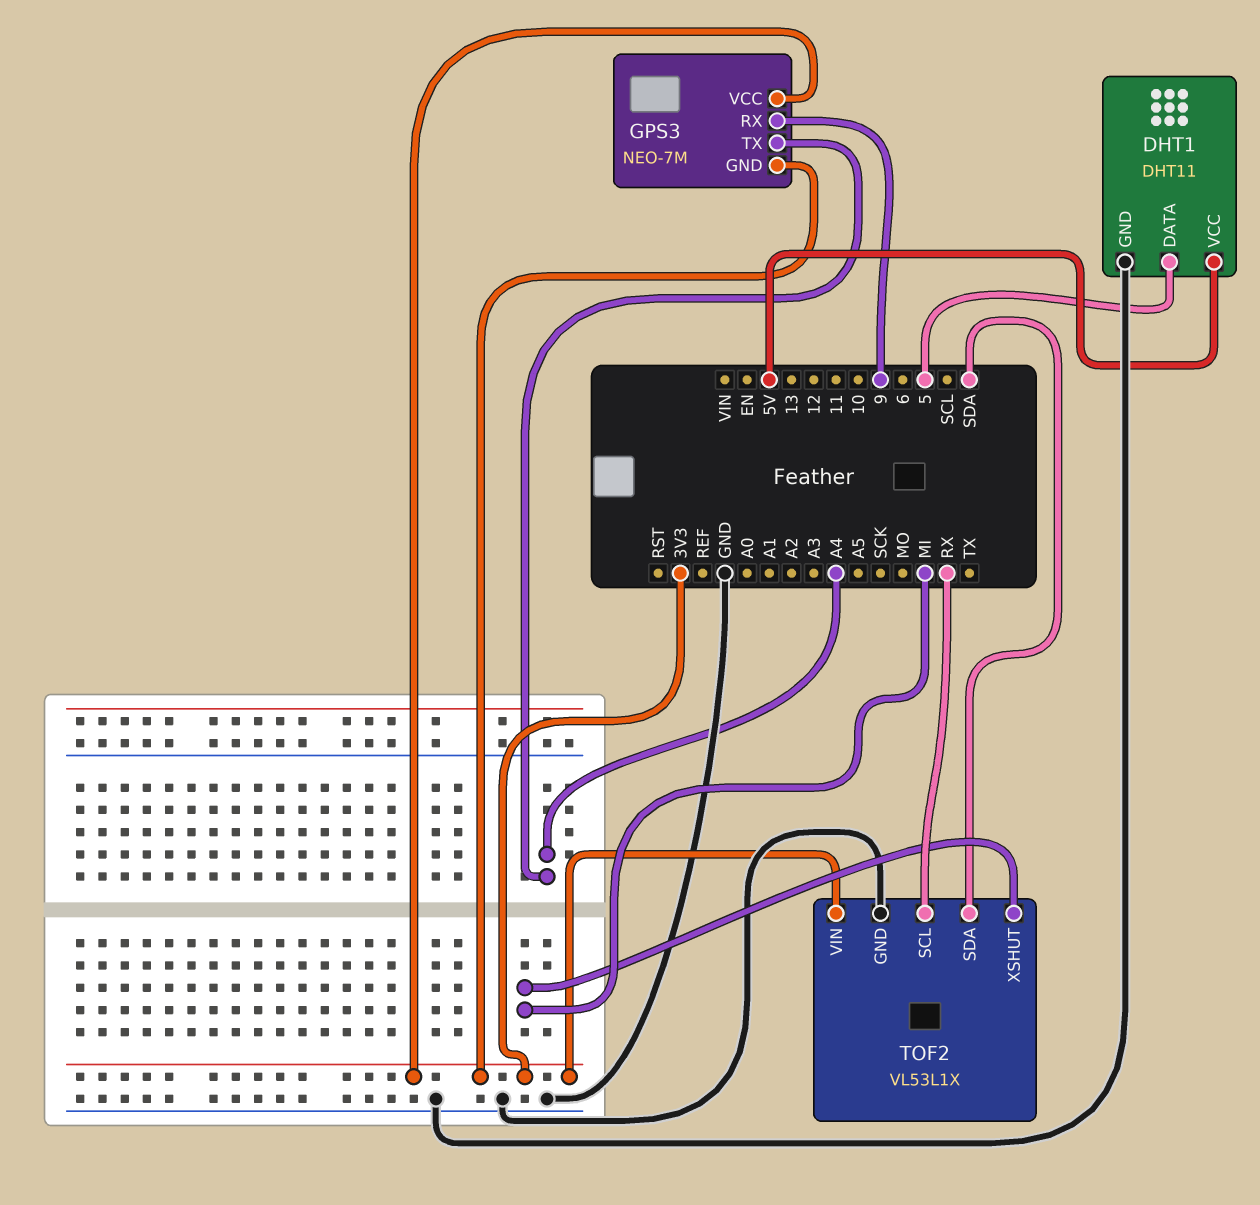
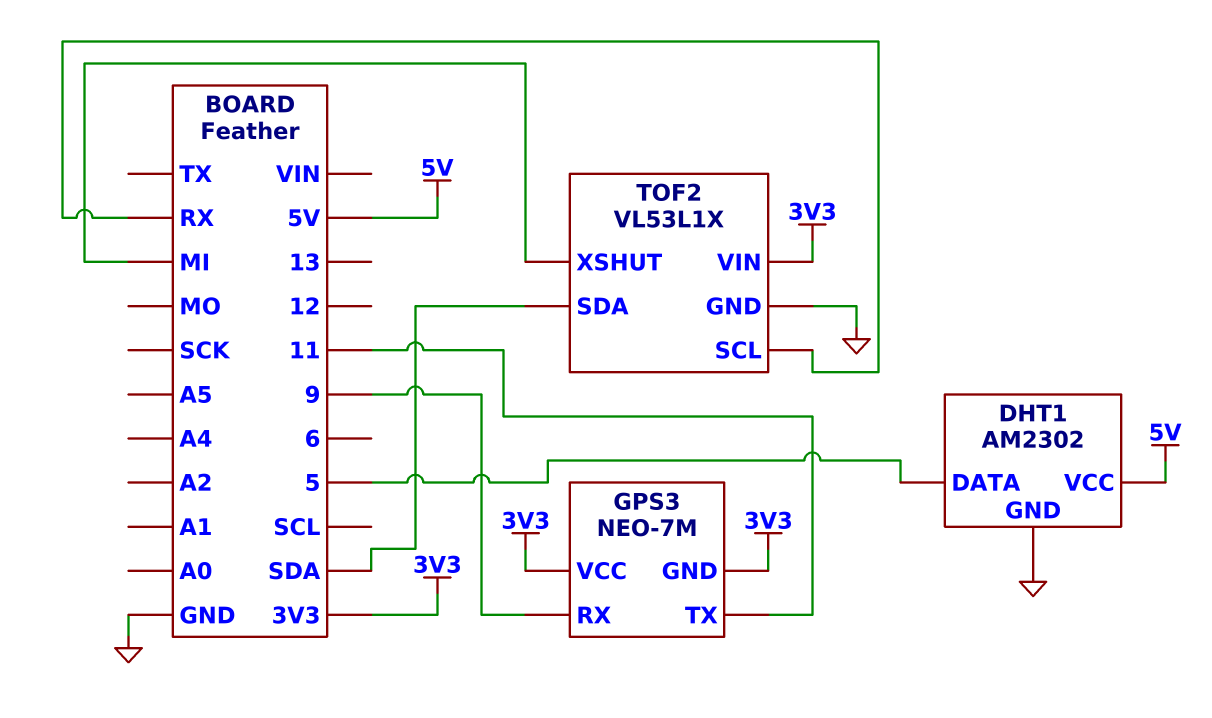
DHT1: DHT11 -> AM2302
GPS3 pin TX: A4 -> 11

